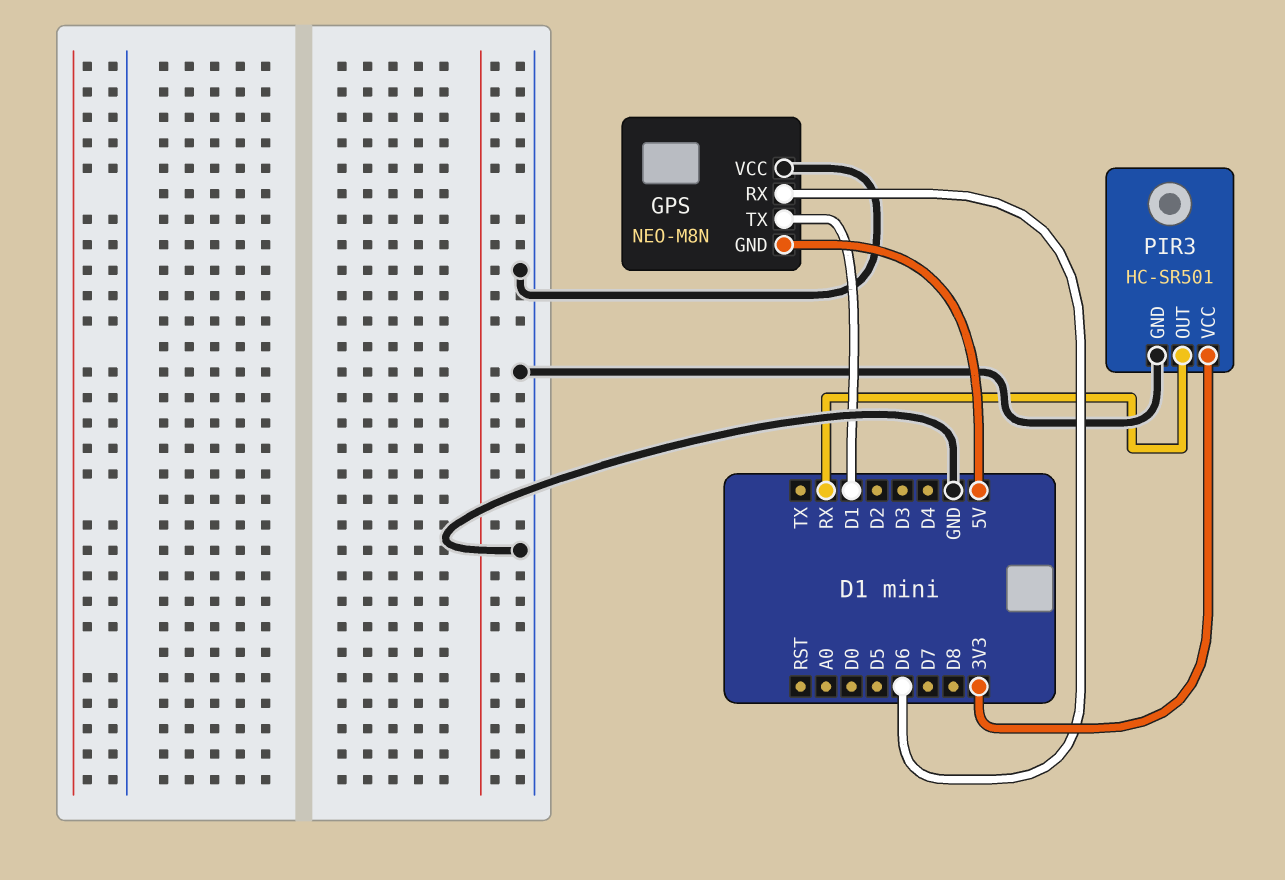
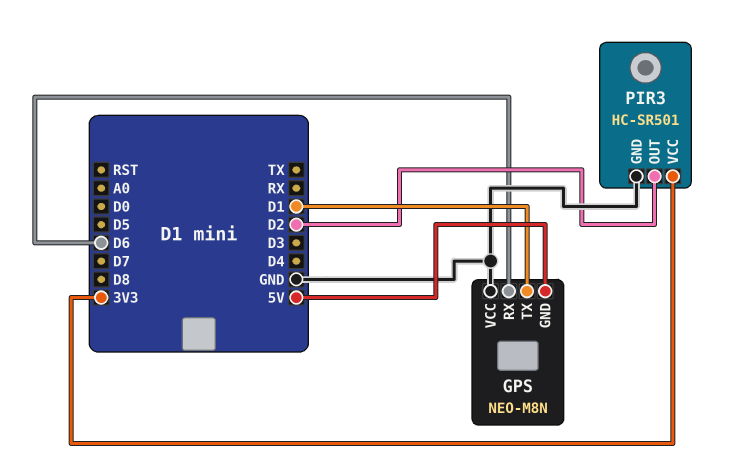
PIR3 pin OUT: RX -> D2

